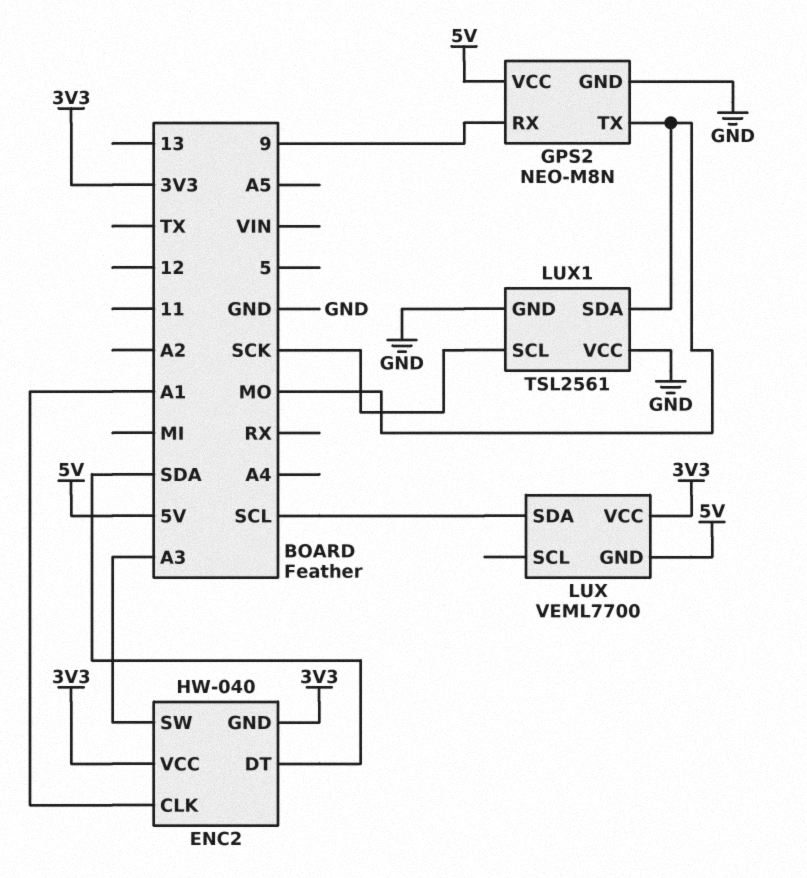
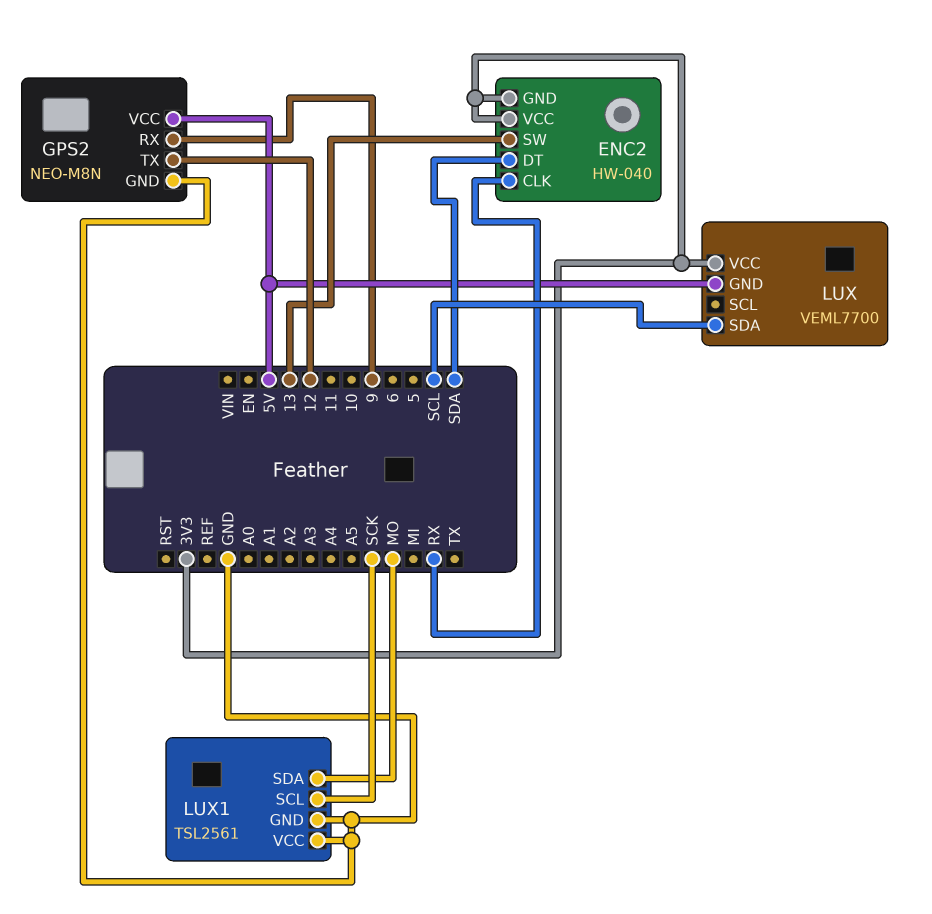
ENC2 pin CLK: A1 -> RX
ENC2 pin SW: A3 -> 13
GPS2 pin TX: MO -> 12

